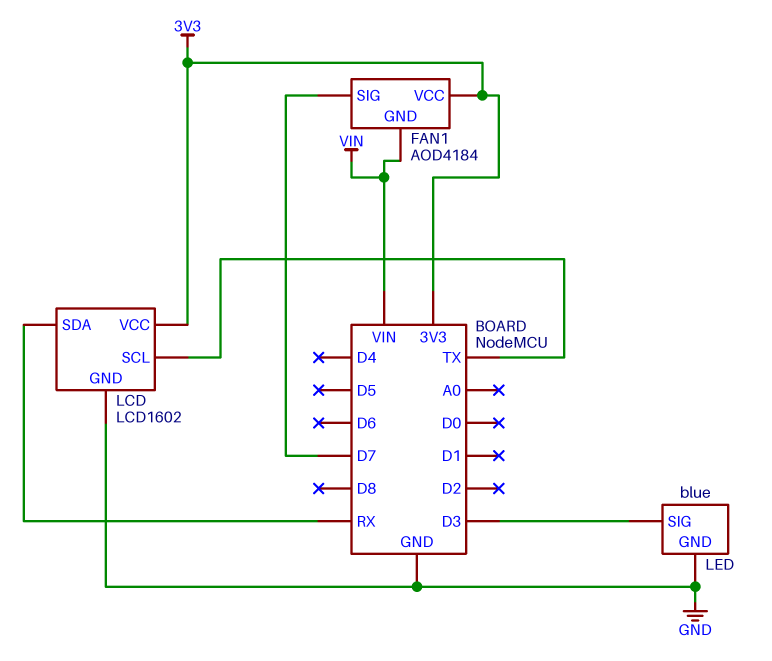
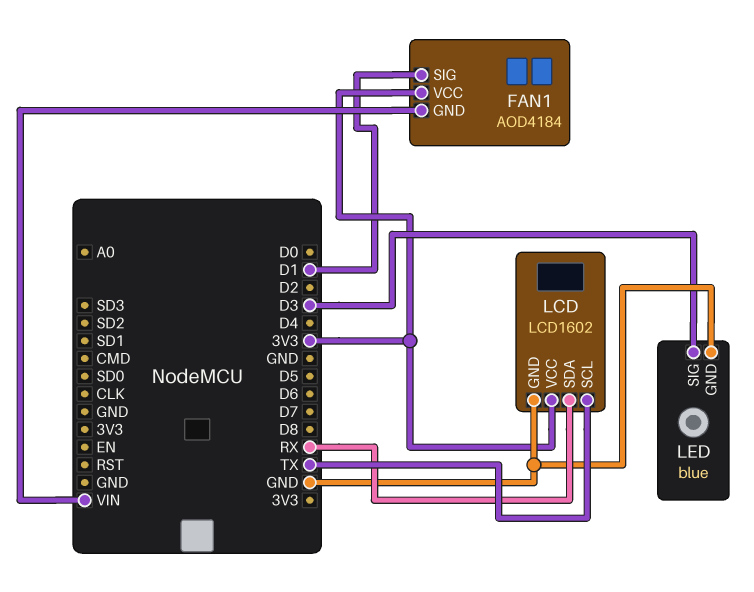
FAN1 pin SIG: D7 -> D1

